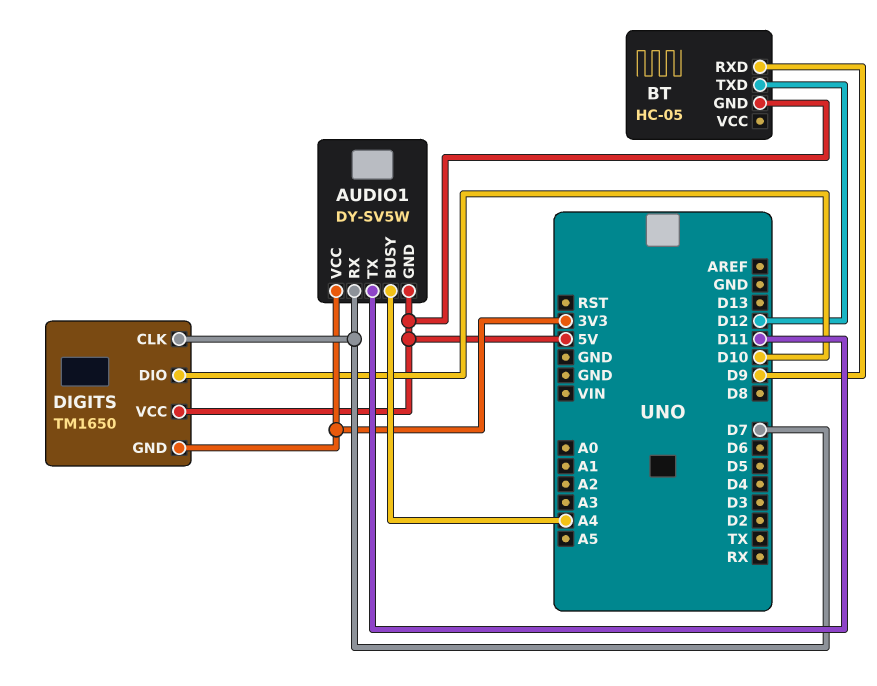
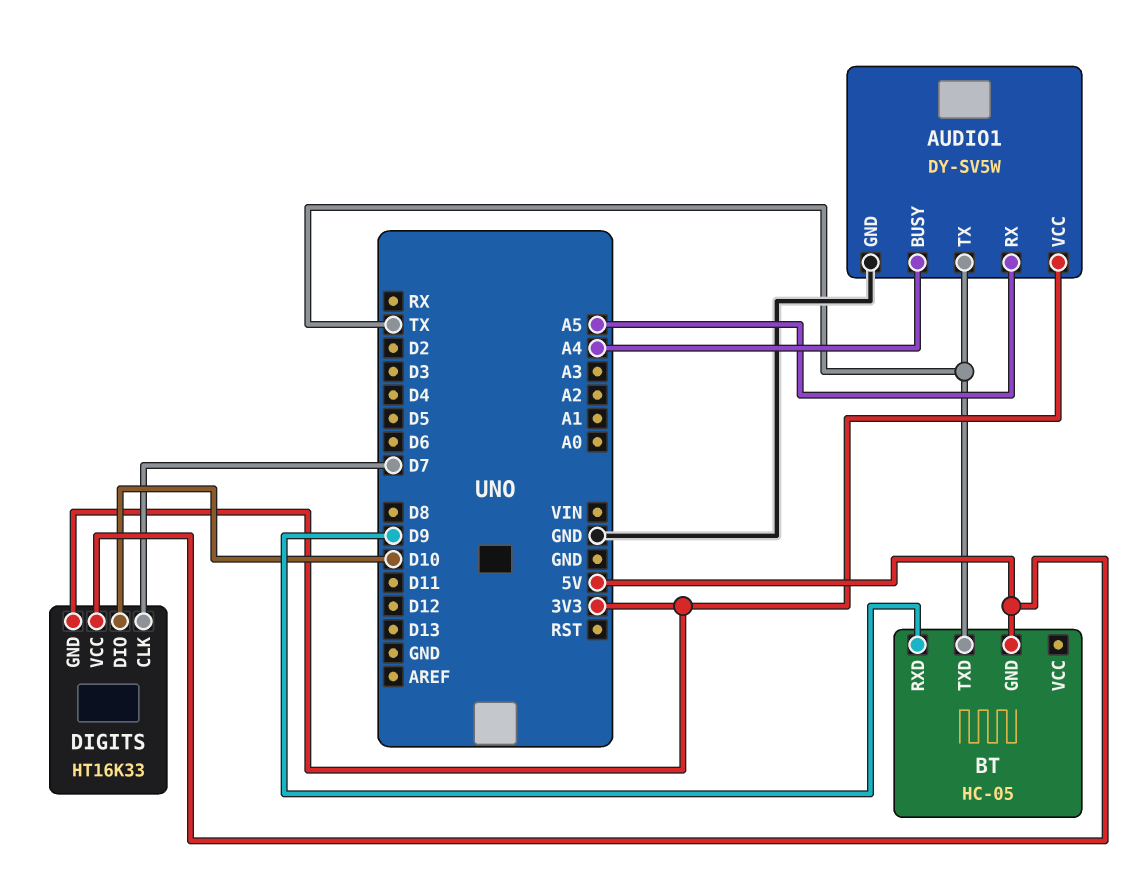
AUDIO1 pin GND: 5V -> GND
AUDIO1 pin RX: D7 -> A5
AUDIO1 pin TX: D11 -> TX
BT pin TXD: D12 -> TX
DIGITS: TM1650 -> HT16K33

